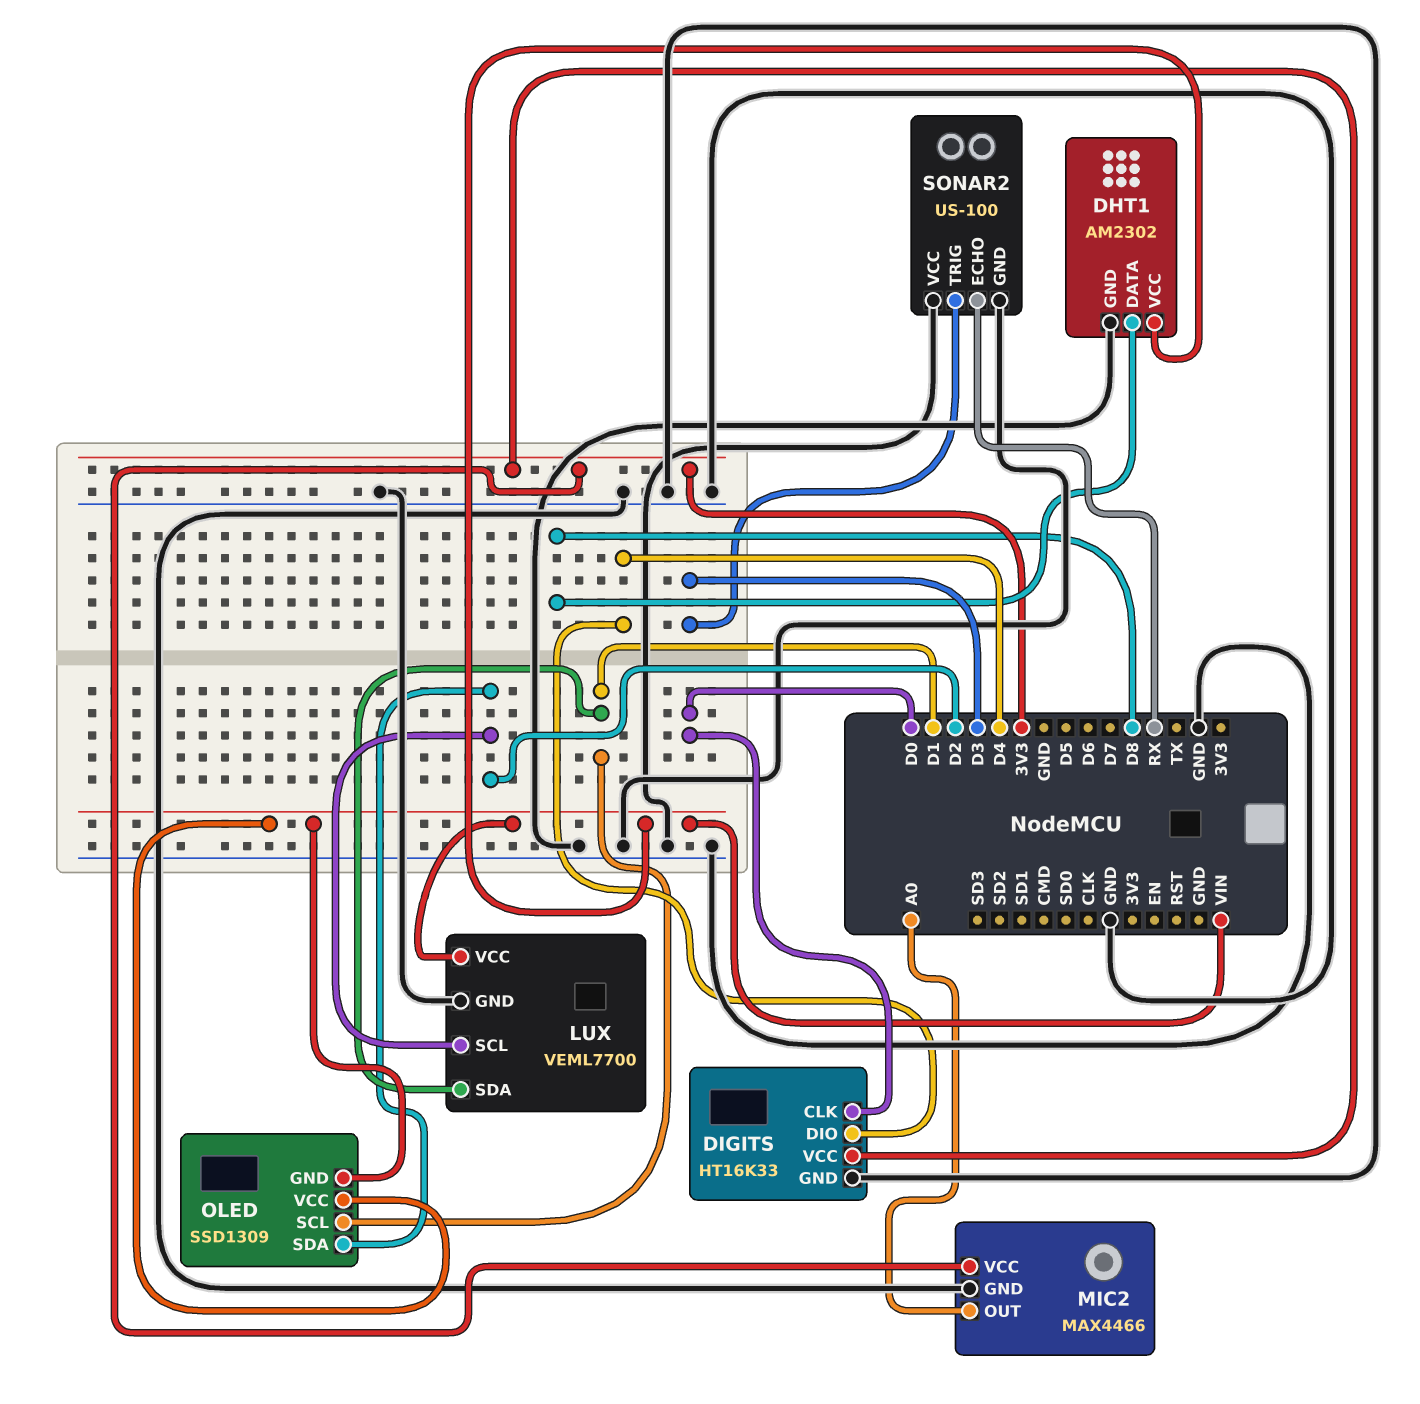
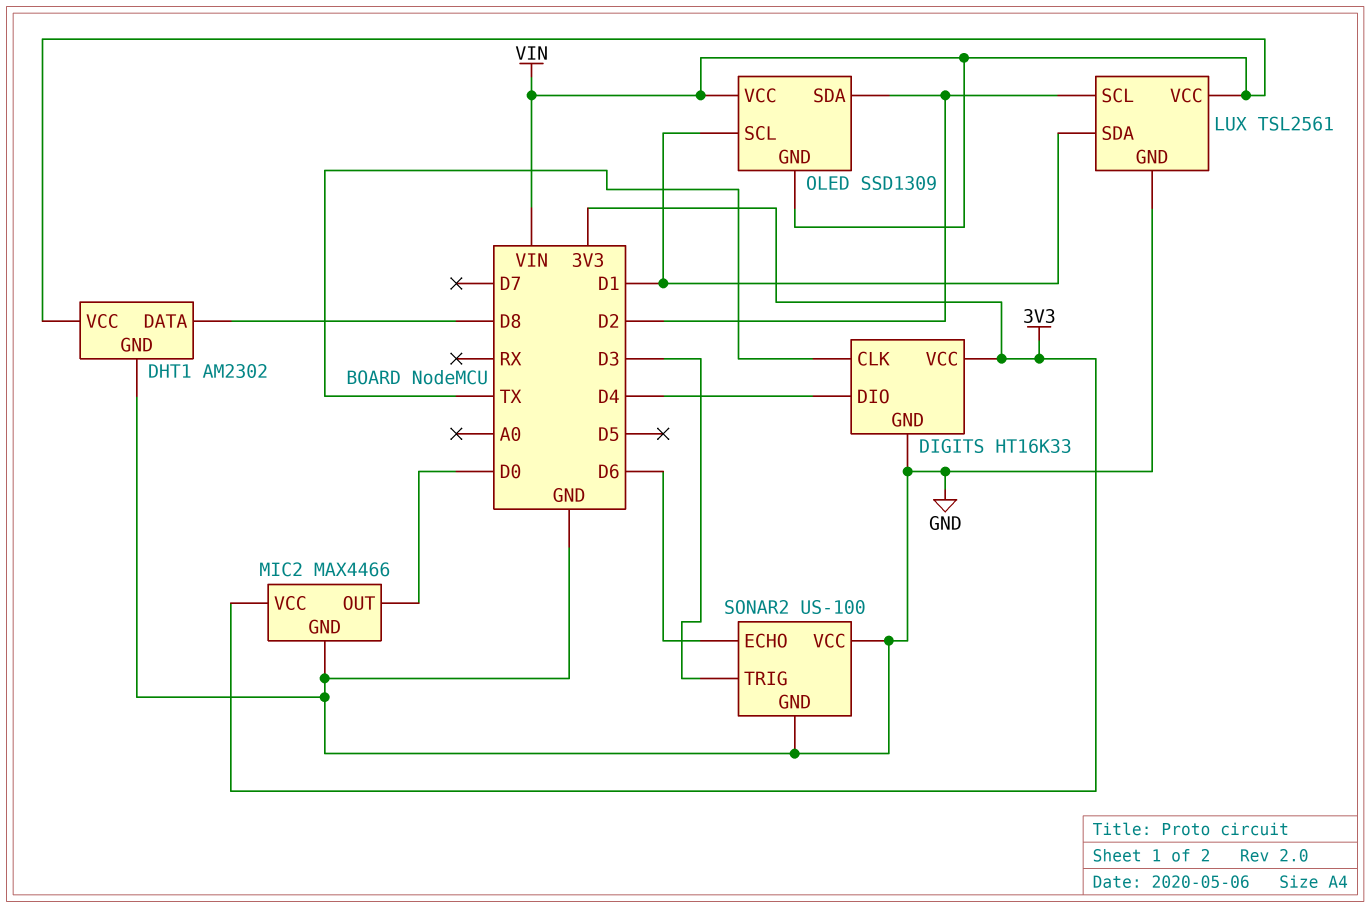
DIGITS pin CLK: D0 -> TX
LUX: VEML7700 -> TSL2561
MIC2 pin OUT: A0 -> D0
SONAR2 pin ECHO: RX -> D6

